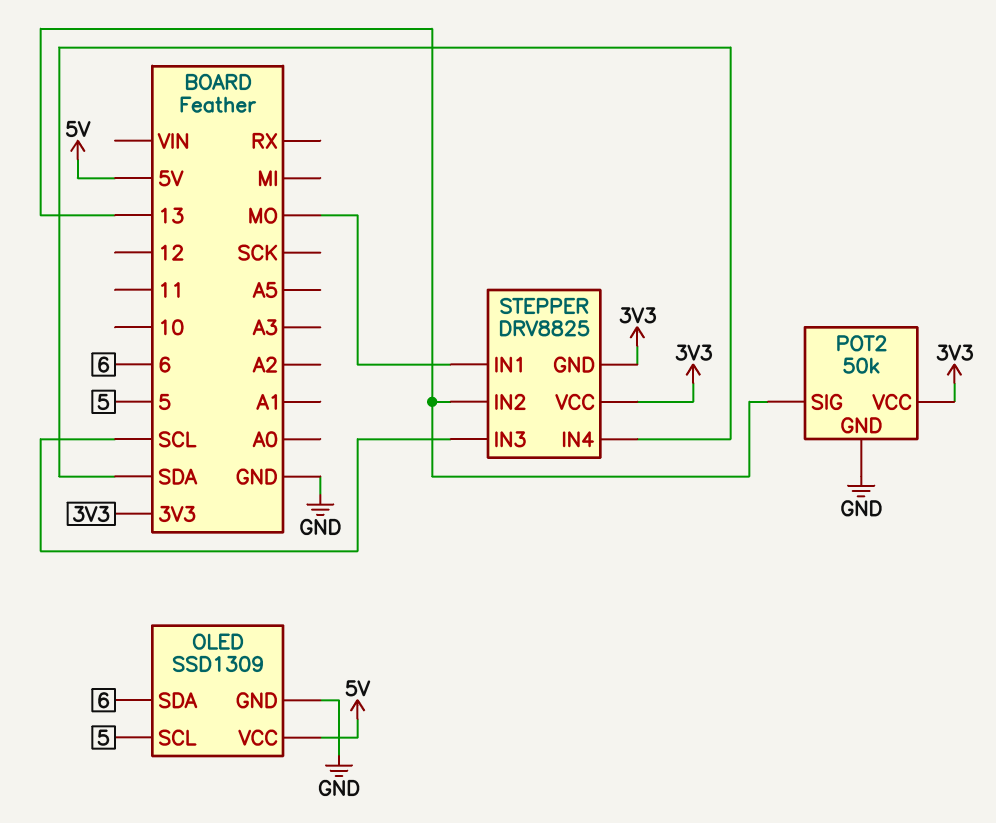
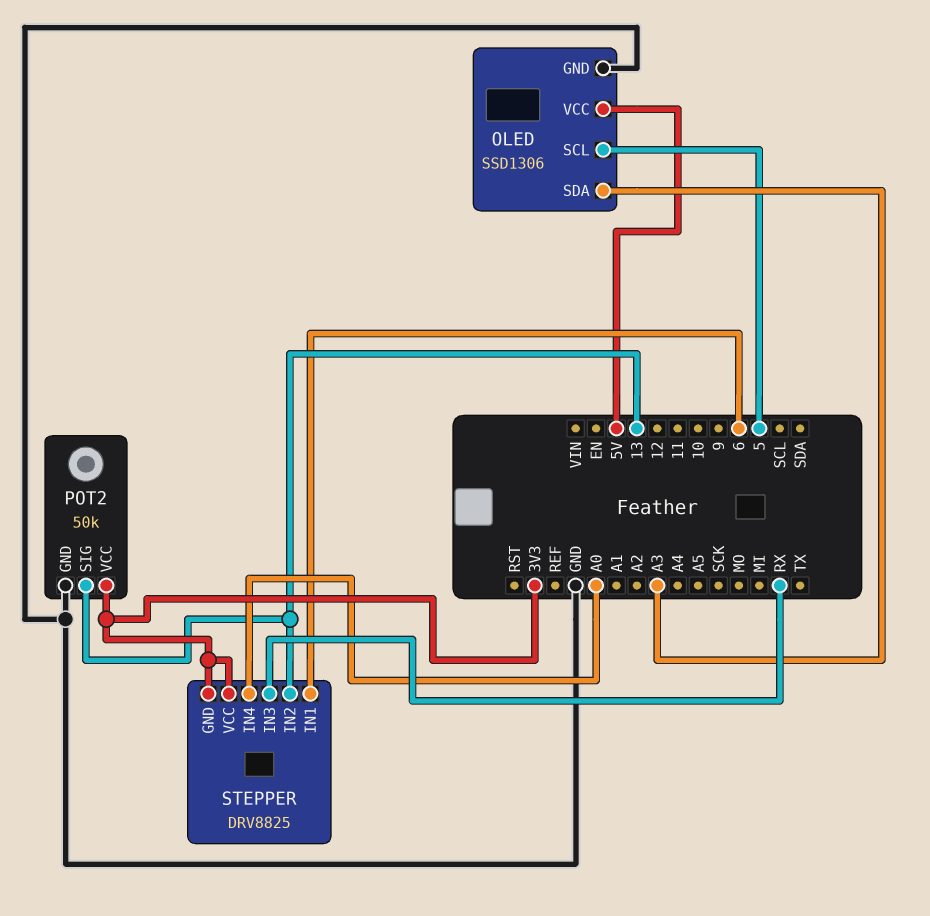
OLED: SSD1309 -> SSD1306
OLED pin SDA: 6 -> A3
STEPPER pin IN1: MO -> 6
STEPPER pin IN3: SCL -> RX
STEPPER pin IN4: SDA -> A0

